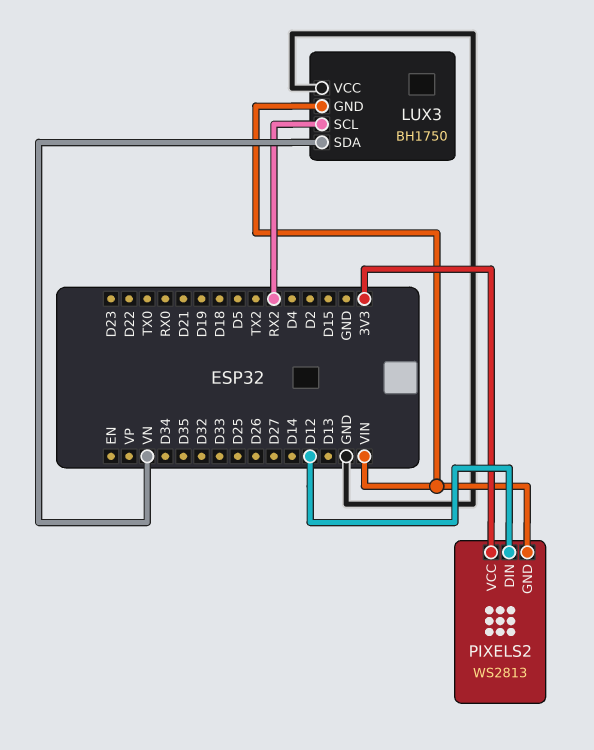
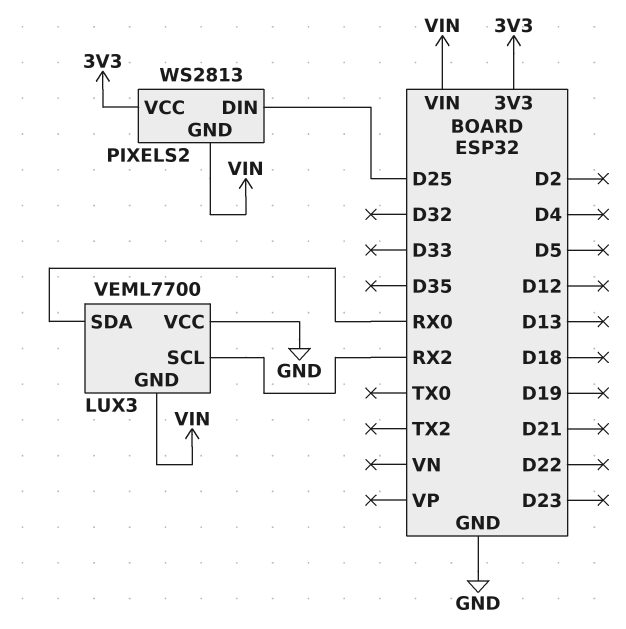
LUX3: BH1750 -> VEML7700
LUX3 pin SDA: VN -> RX0
PIXELS2 pin DIN: D12 -> D25

